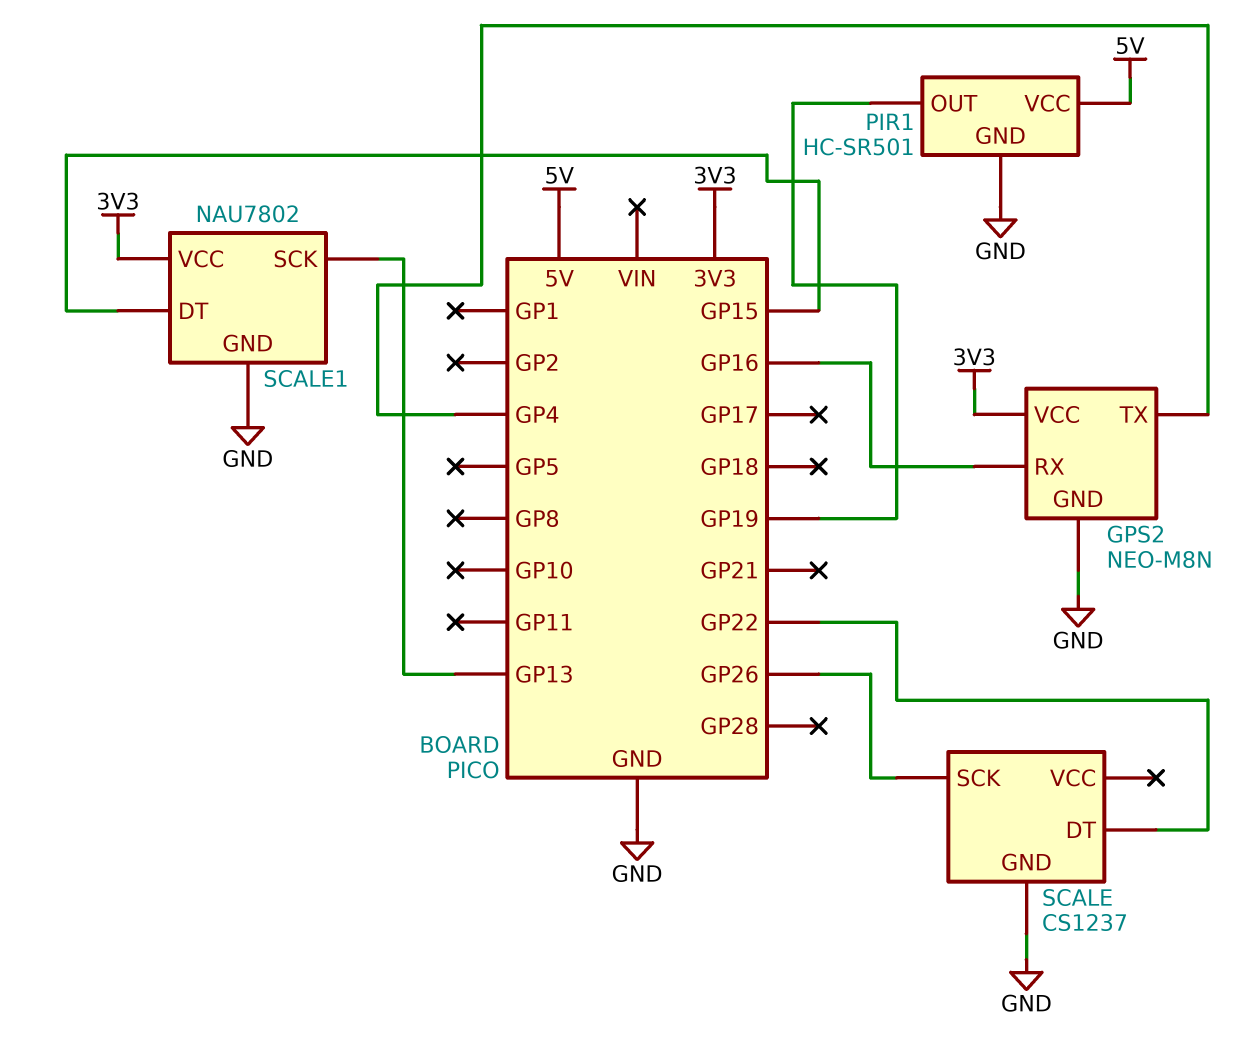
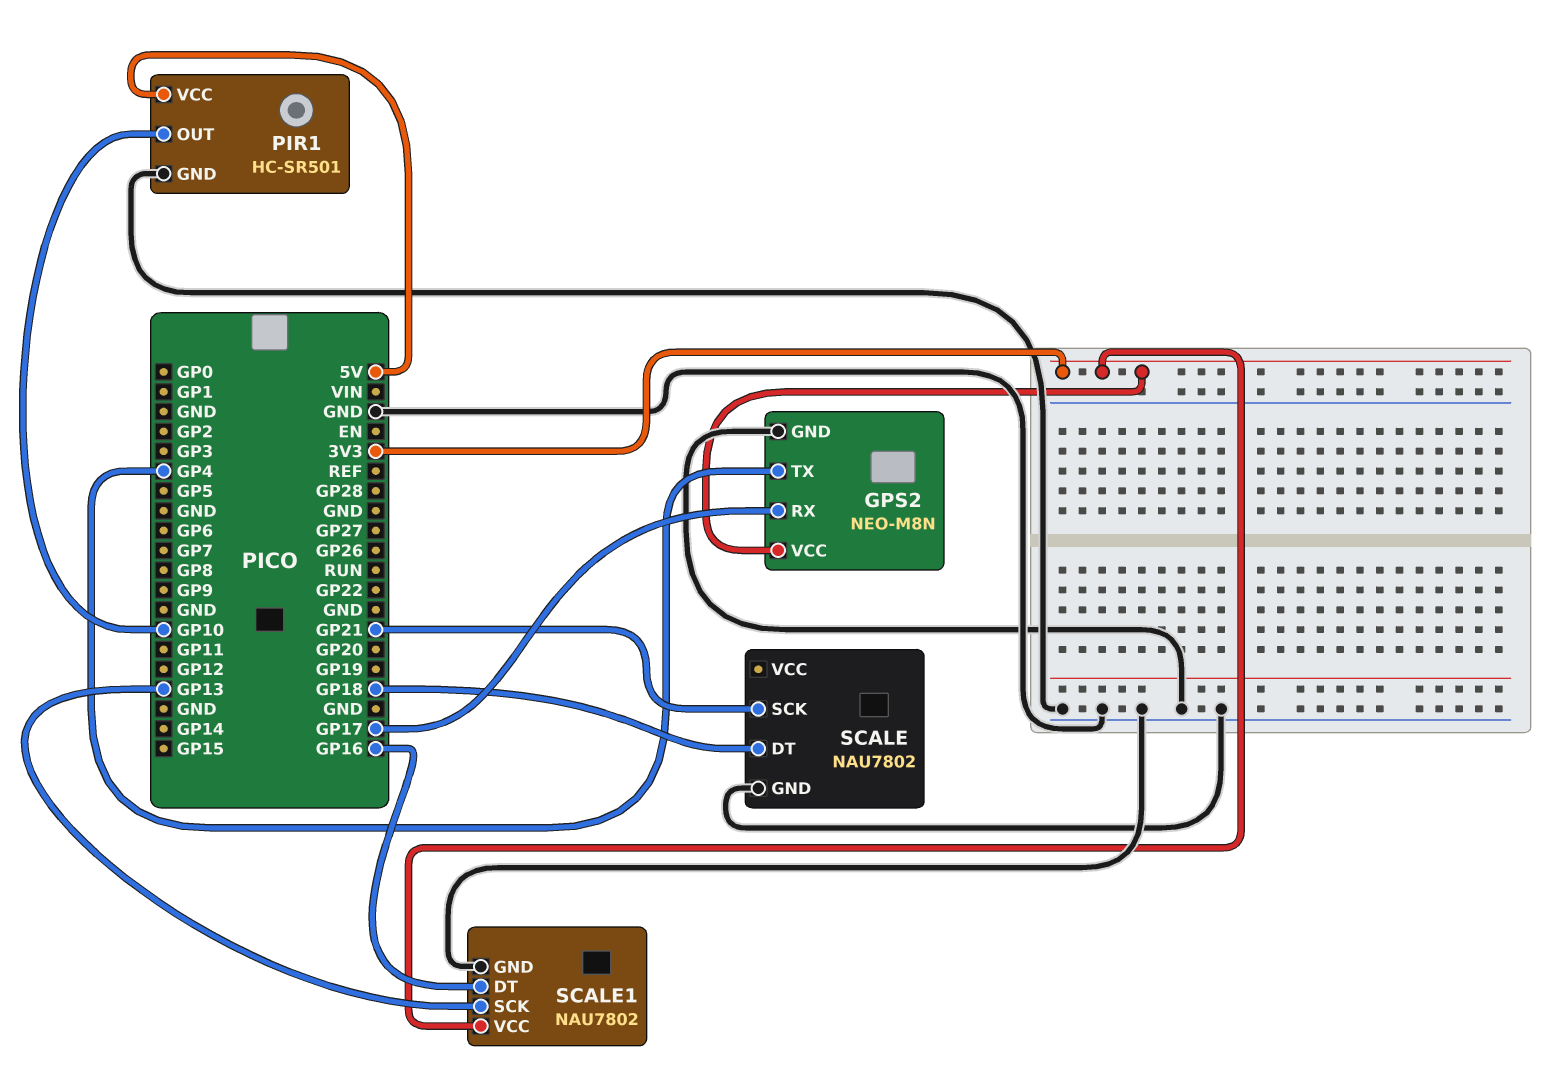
GPS2 pin RX: GP16 -> GP17
PIR1 pin OUT: GP19 -> GP10
SCALE: CS1237 -> NAU7802
SCALE pin DT: GP22 -> GP18
SCALE pin SCK: GP26 -> GP21
SCALE1 pin DT: GP15 -> GP16

